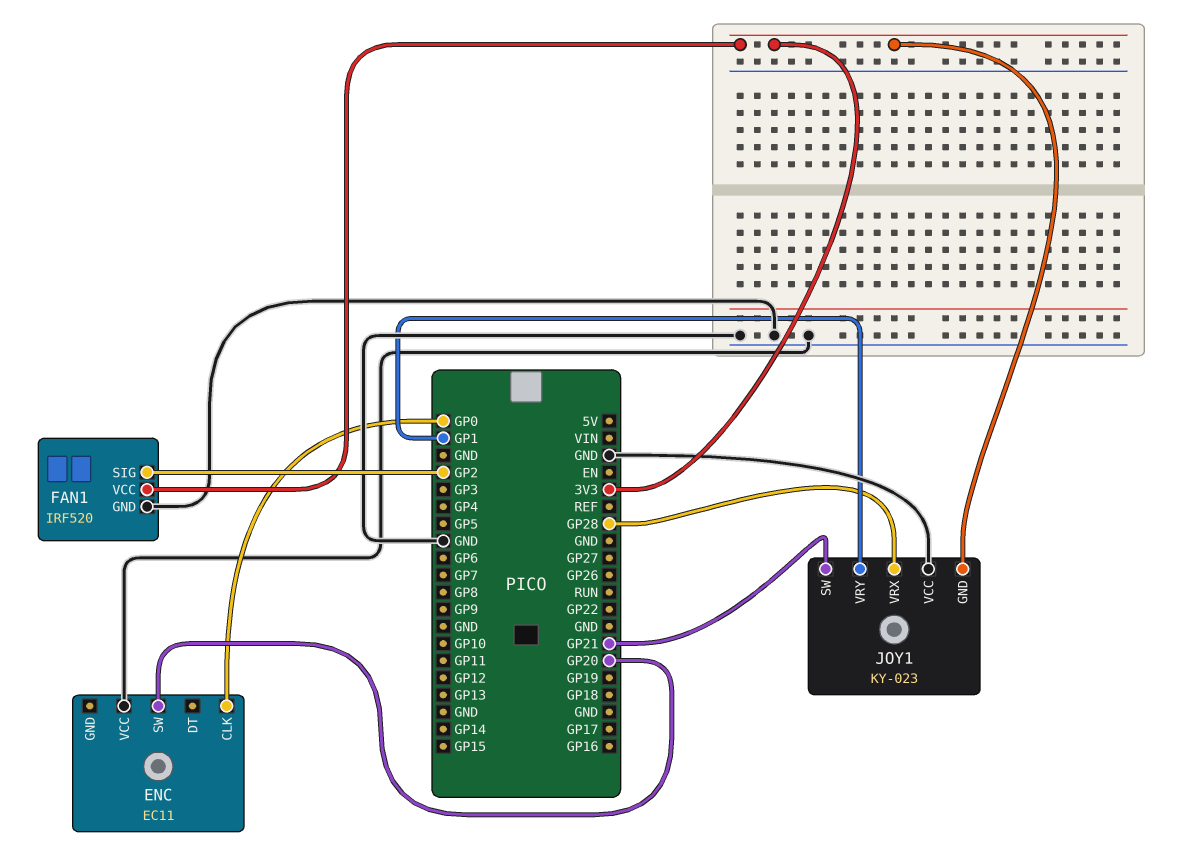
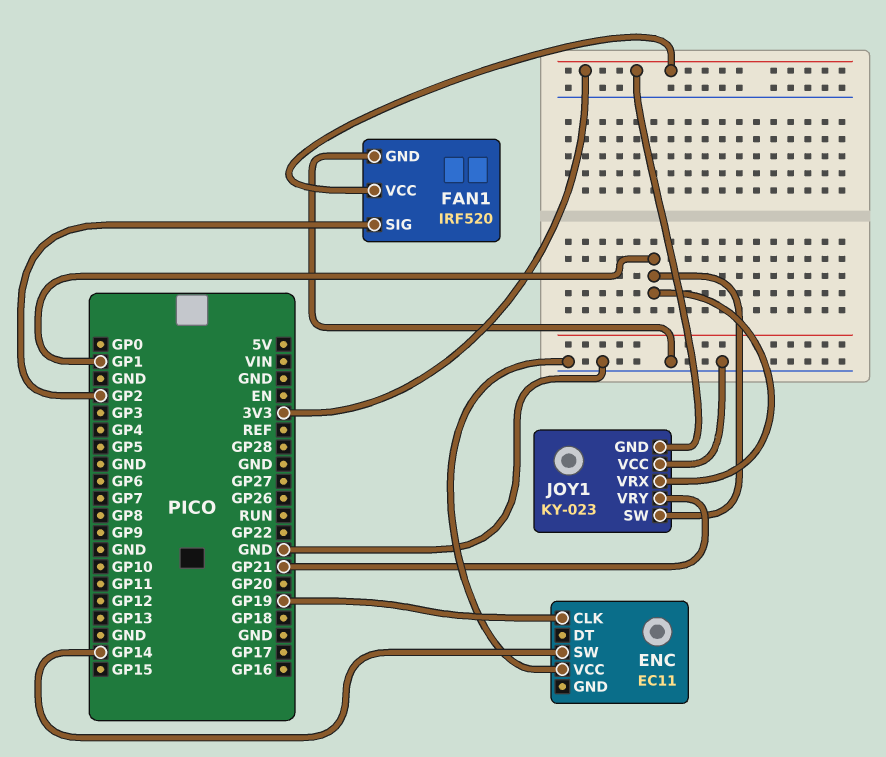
ENC pin CLK: GP0 -> GP19
ENC pin SW: GP20 -> GP14
JOY1 pin SW: GP21 -> GP1
JOY1 pin VRX: GP28 -> GP1
JOY1 pin VRY: GP1 -> GP21

